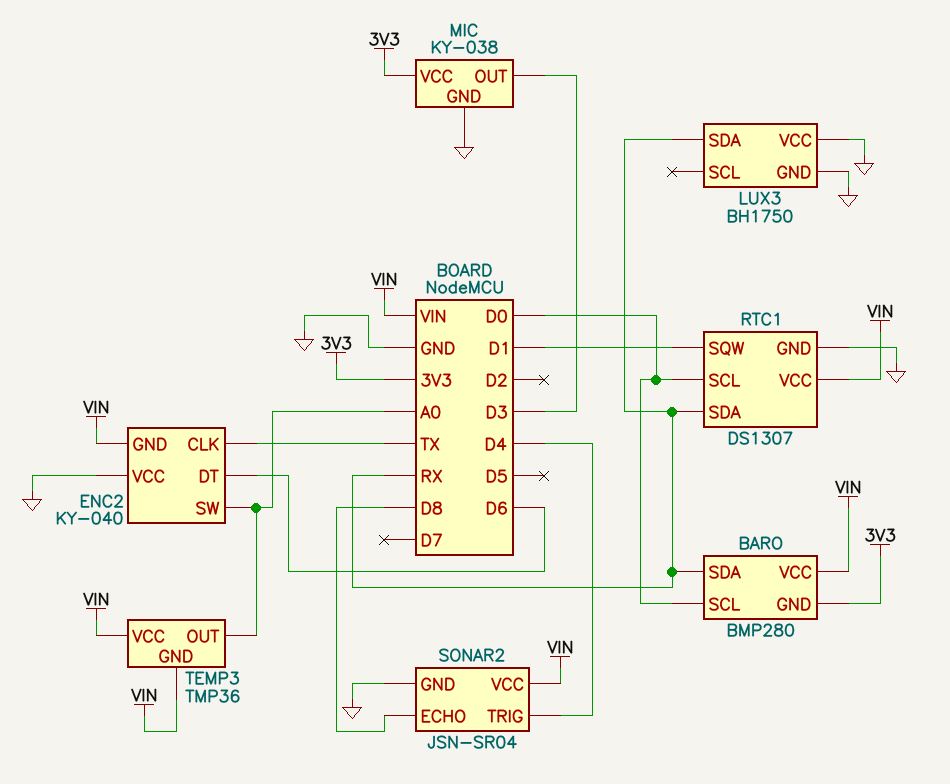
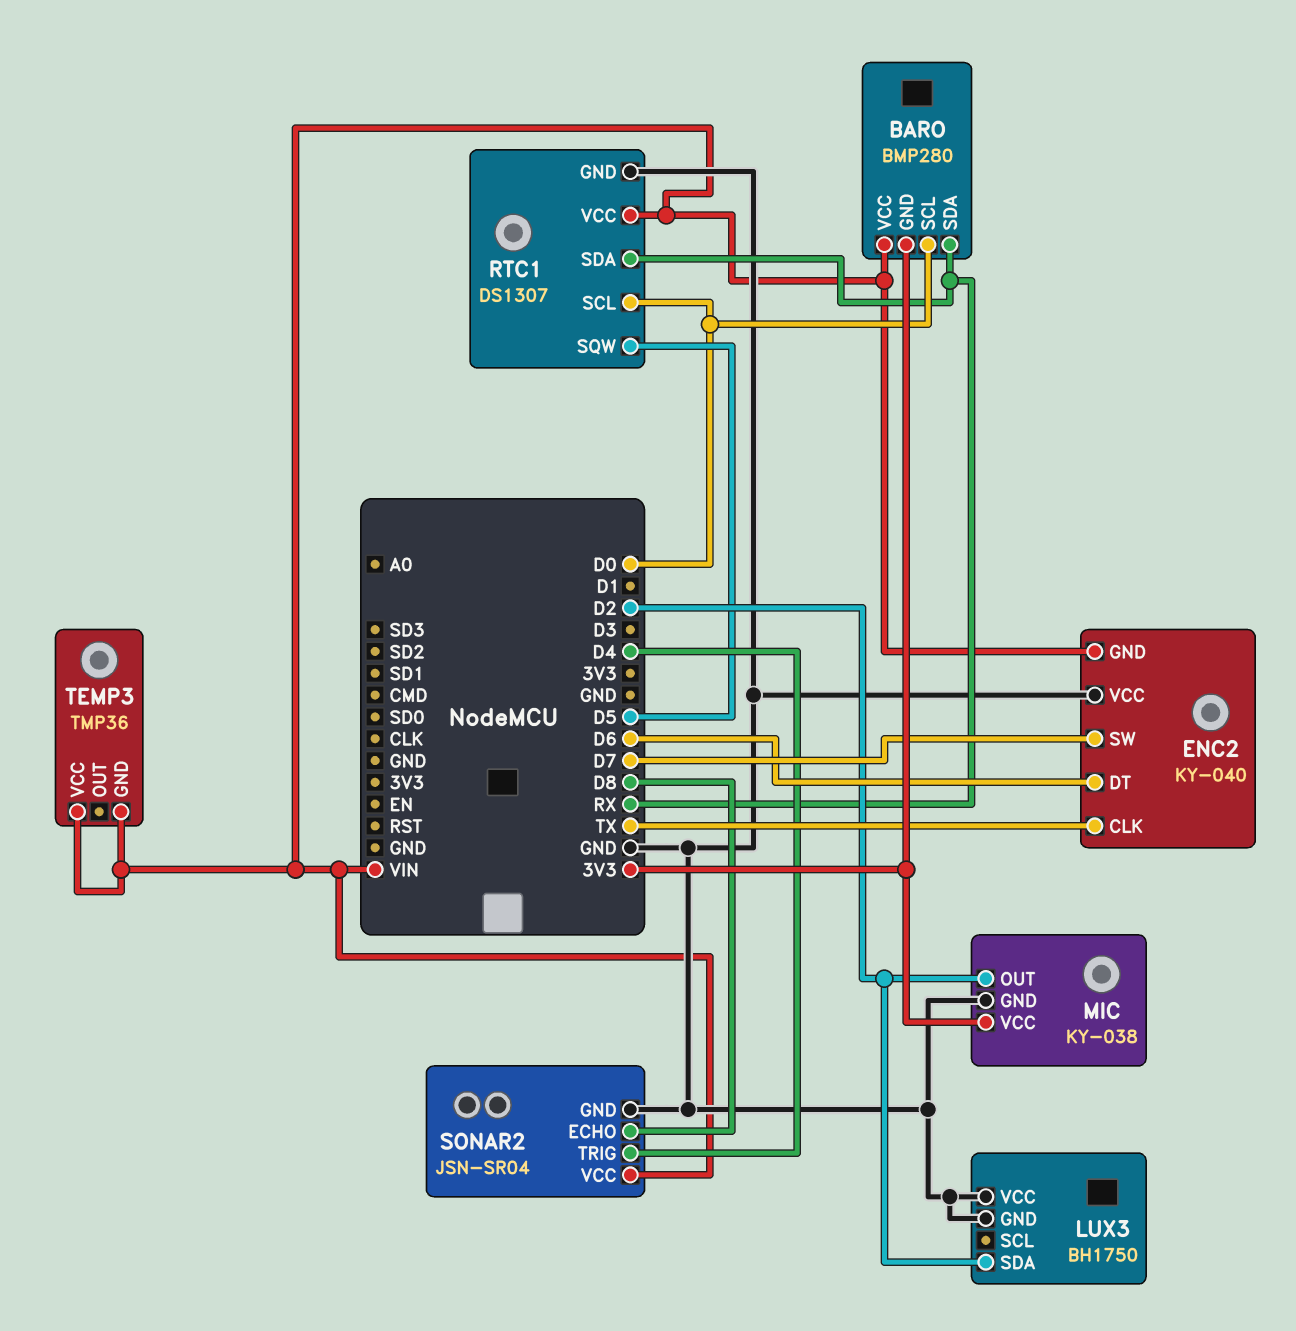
ENC2 pin SW: A0 -> D7
LUX3 pin SDA: RX -> D2
MIC pin OUT: D3 -> D2
RTC1 pin SQW: D1 -> D5
TEMP3 pin OUT: A0 -> none

